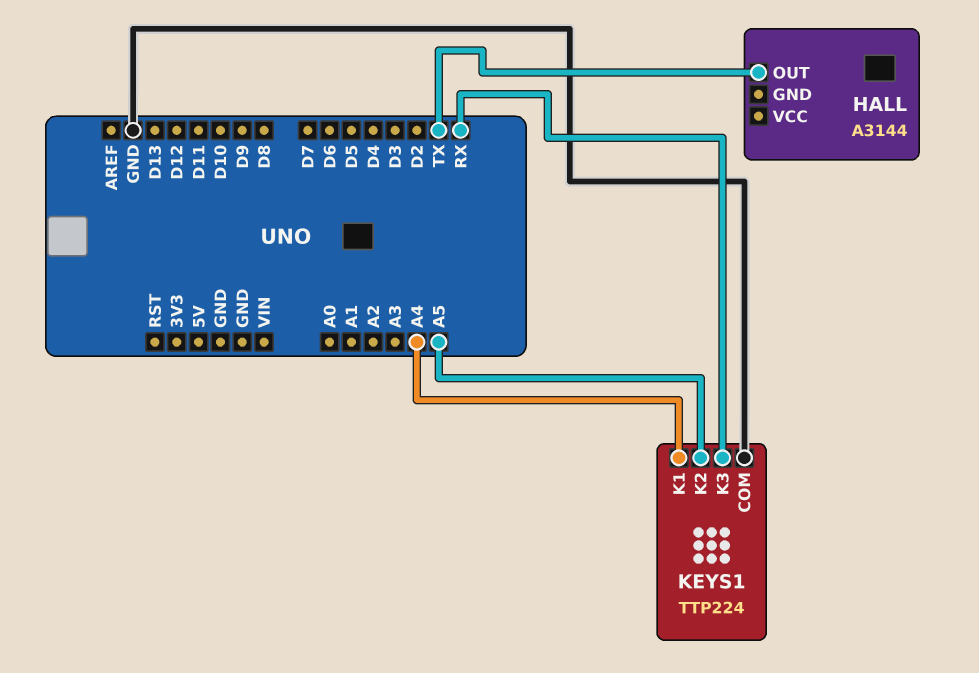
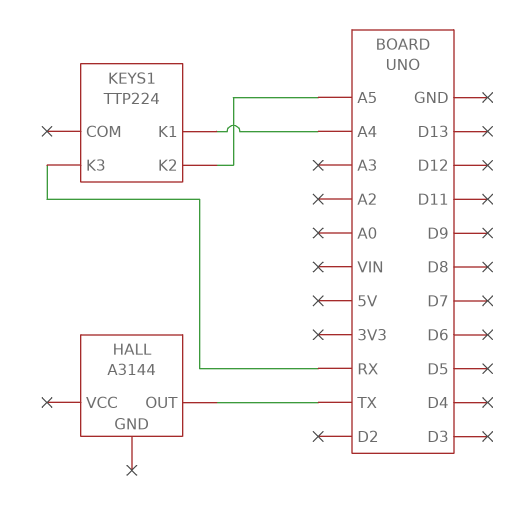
KEYS1 pin COM: GND -> none

